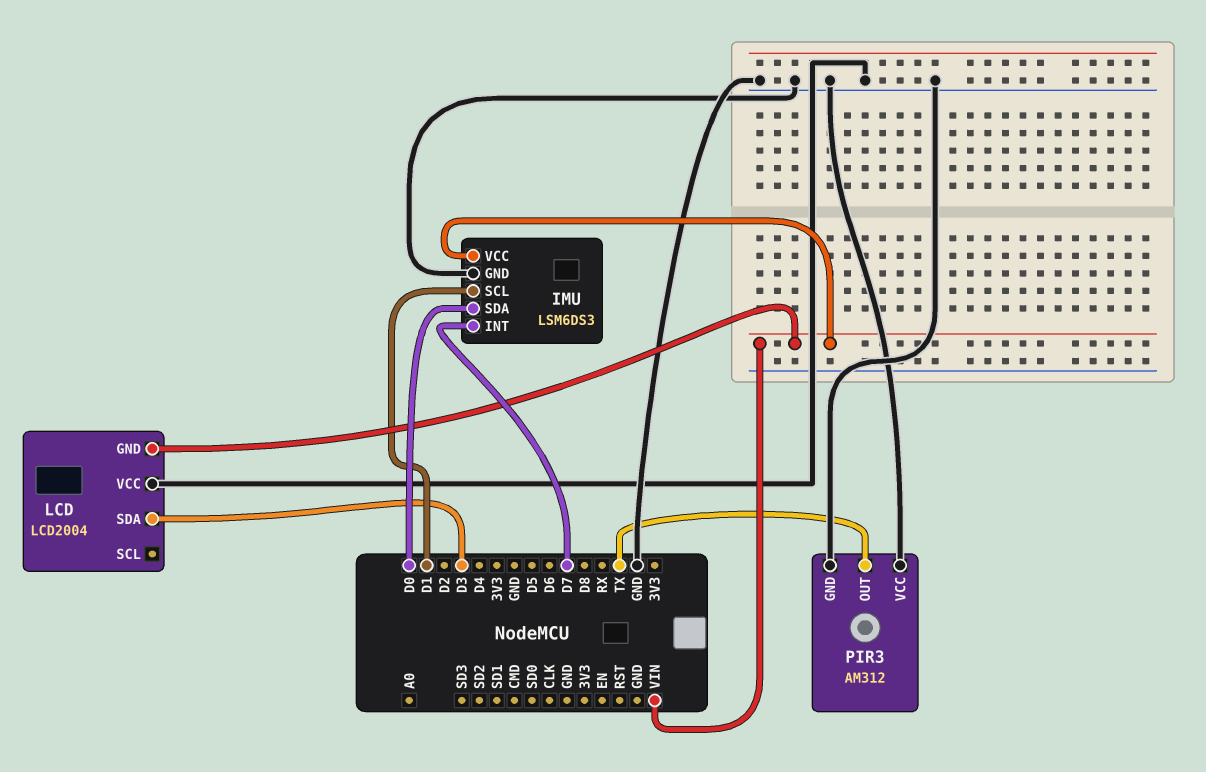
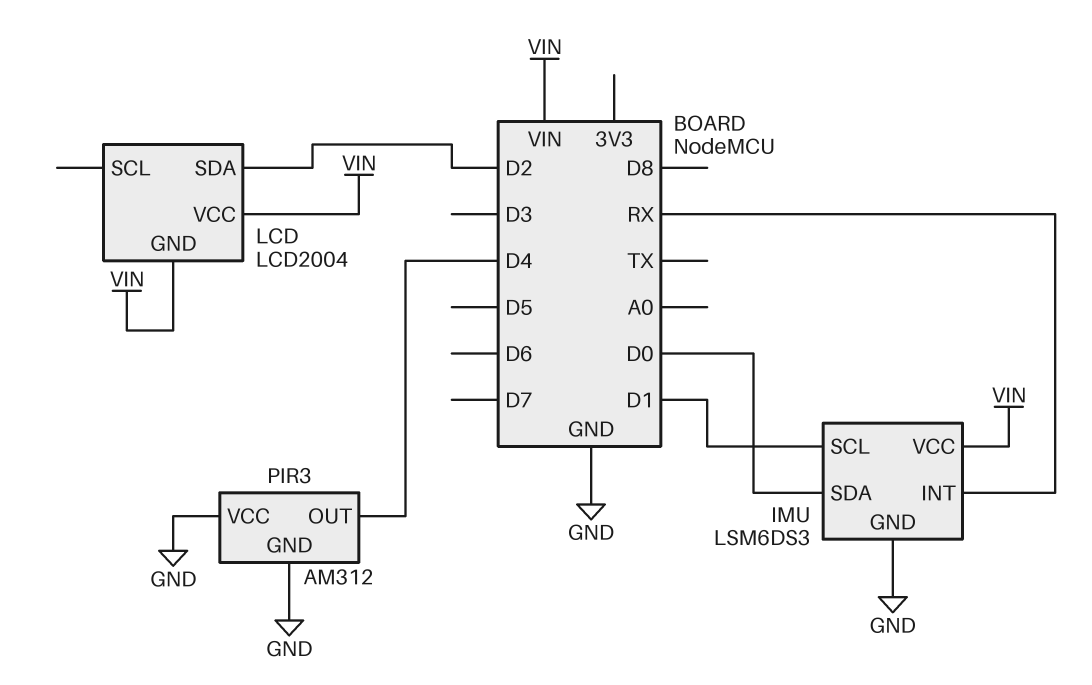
IMU pin INT: D7 -> RX
LCD pin SDA: D3 -> D2
LCD pin VCC: GND -> VIN
PIR3 pin OUT: TX -> D4

